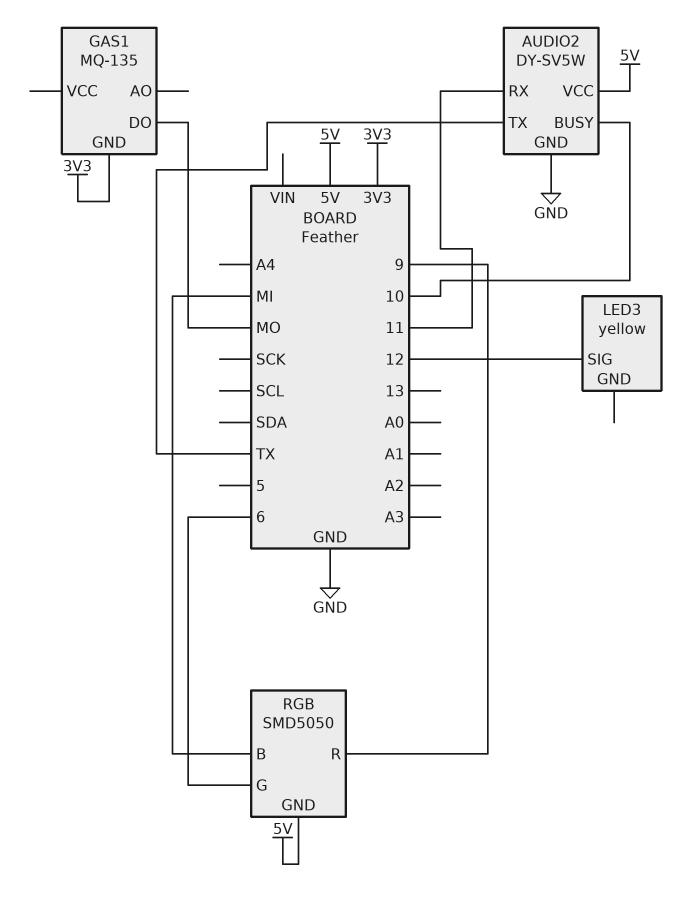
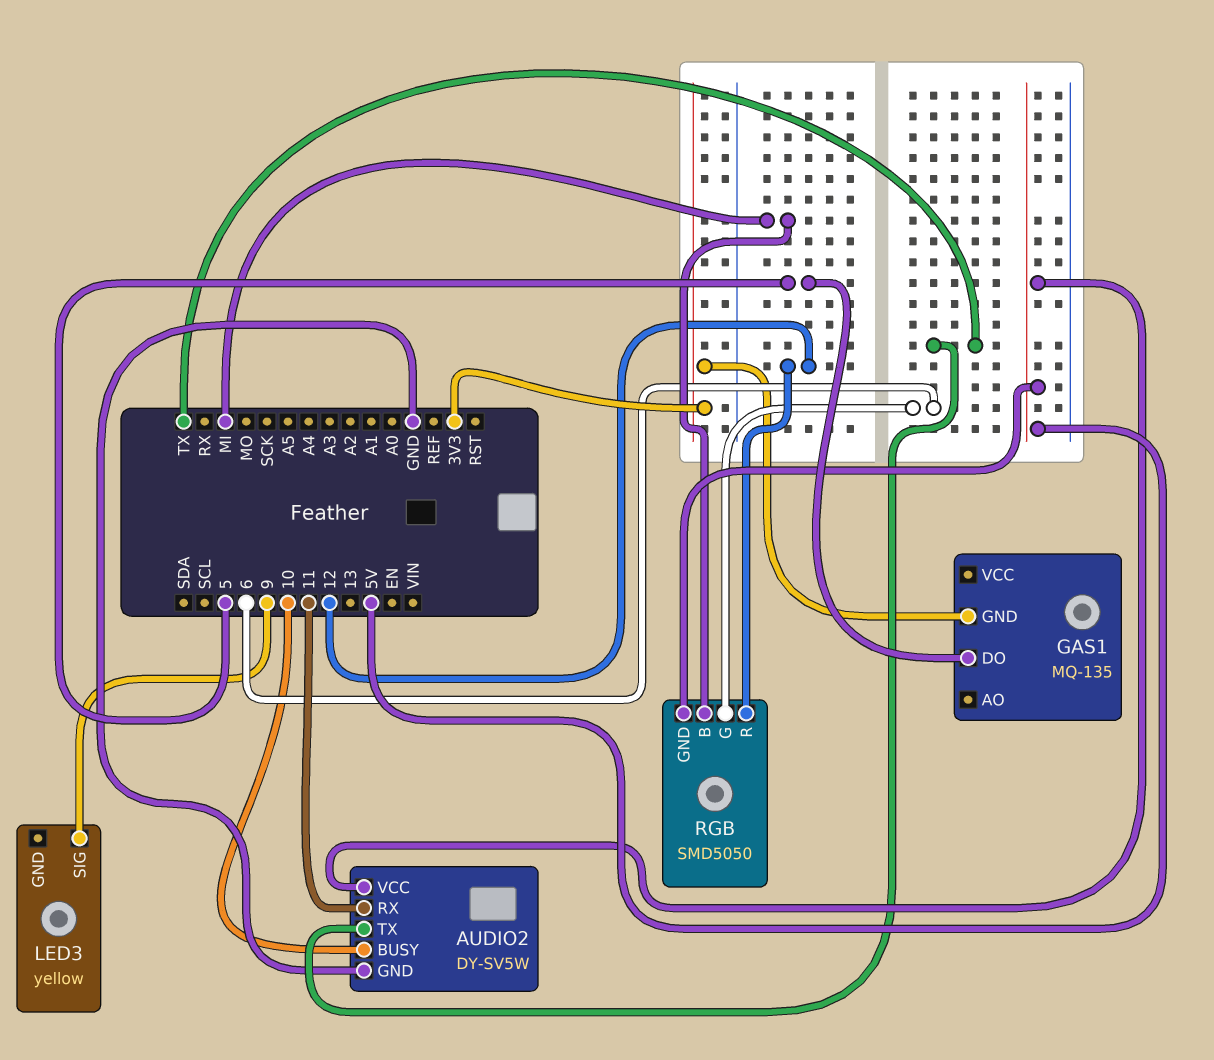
GAS1 pin DO: MO -> 5
LED3 pin SIG: 12 -> 9
RGB pin R: 9 -> 12

